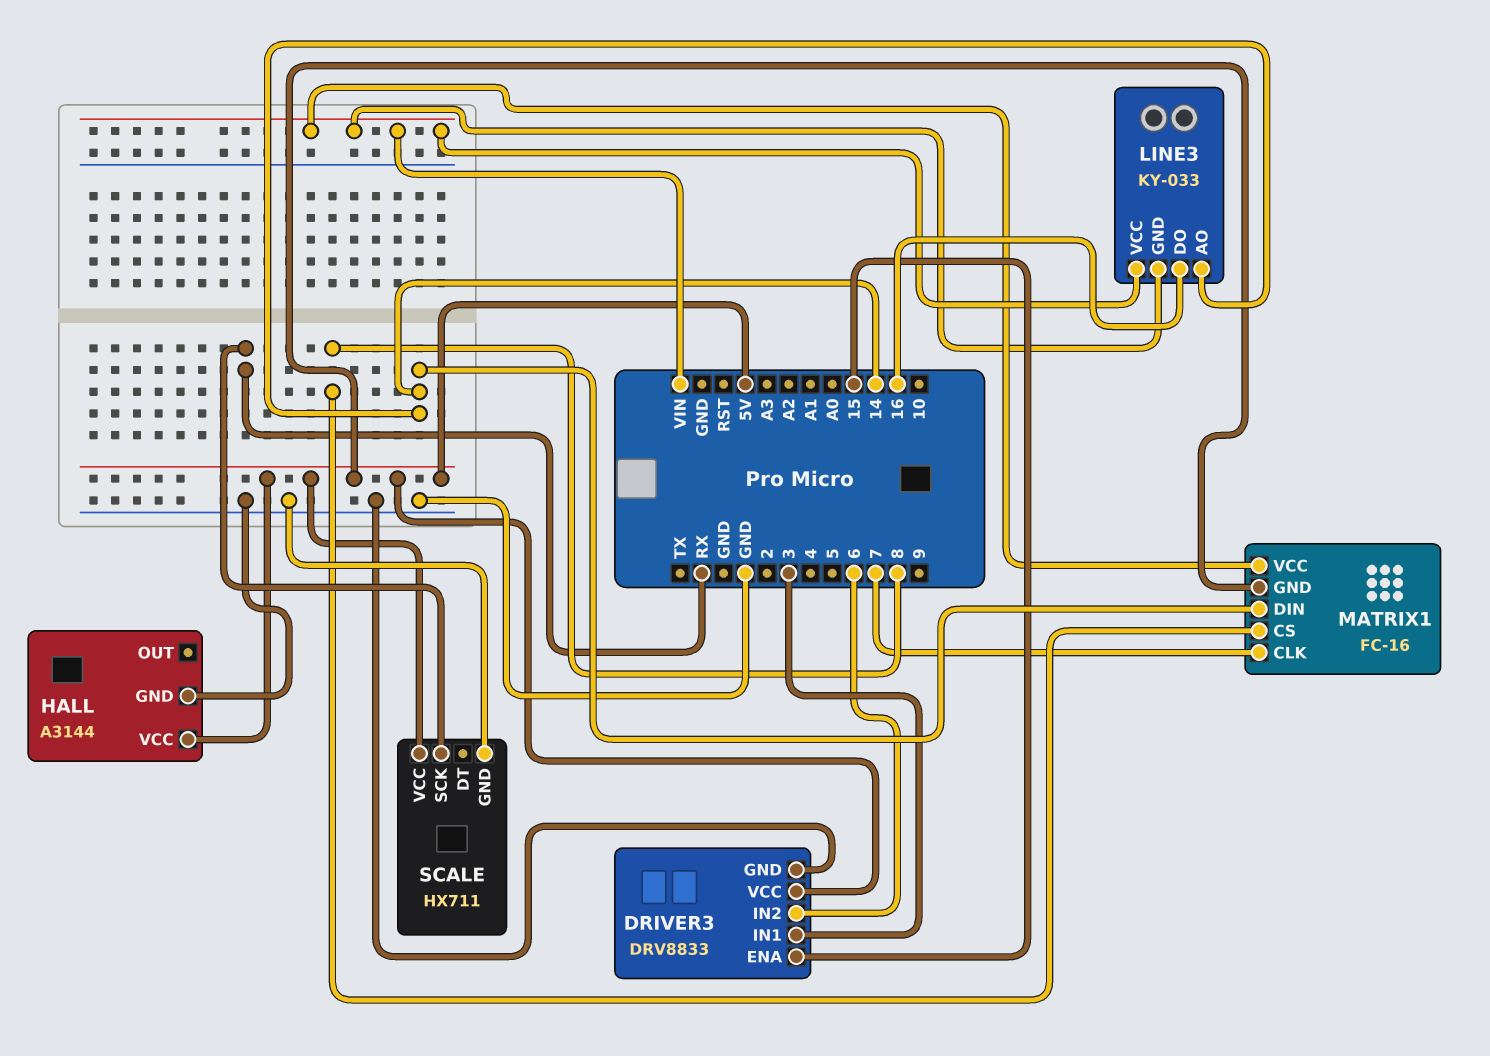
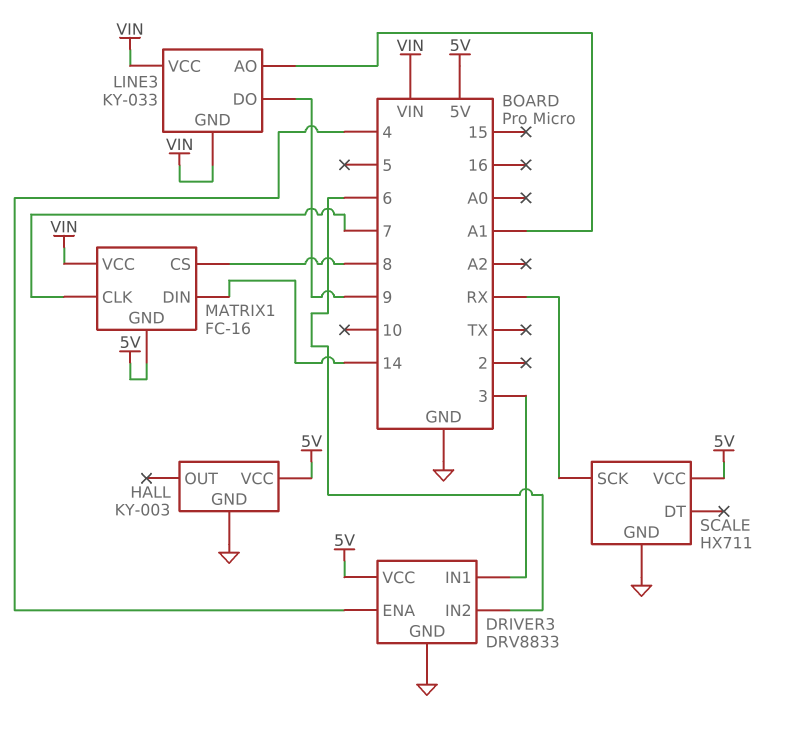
DRIVER3 pin ENA: 15 -> 4
HALL: A3144 -> KY-003
LINE3 pin AO: 14 -> A1
LINE3 pin DO: 16 -> 9

